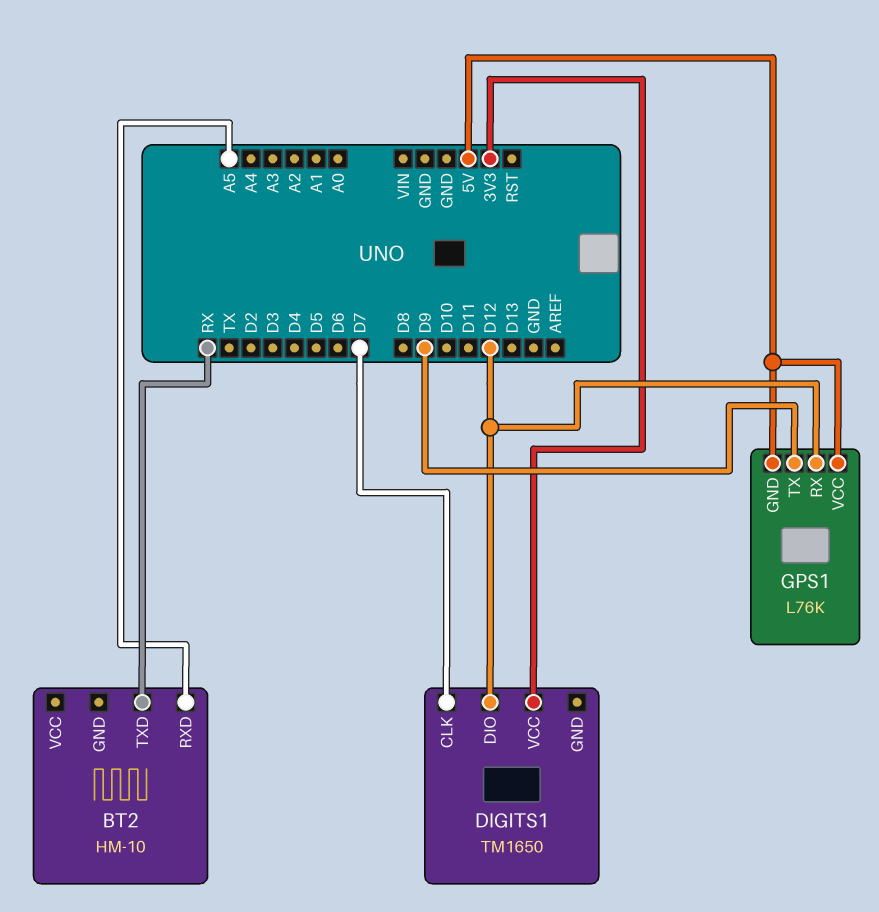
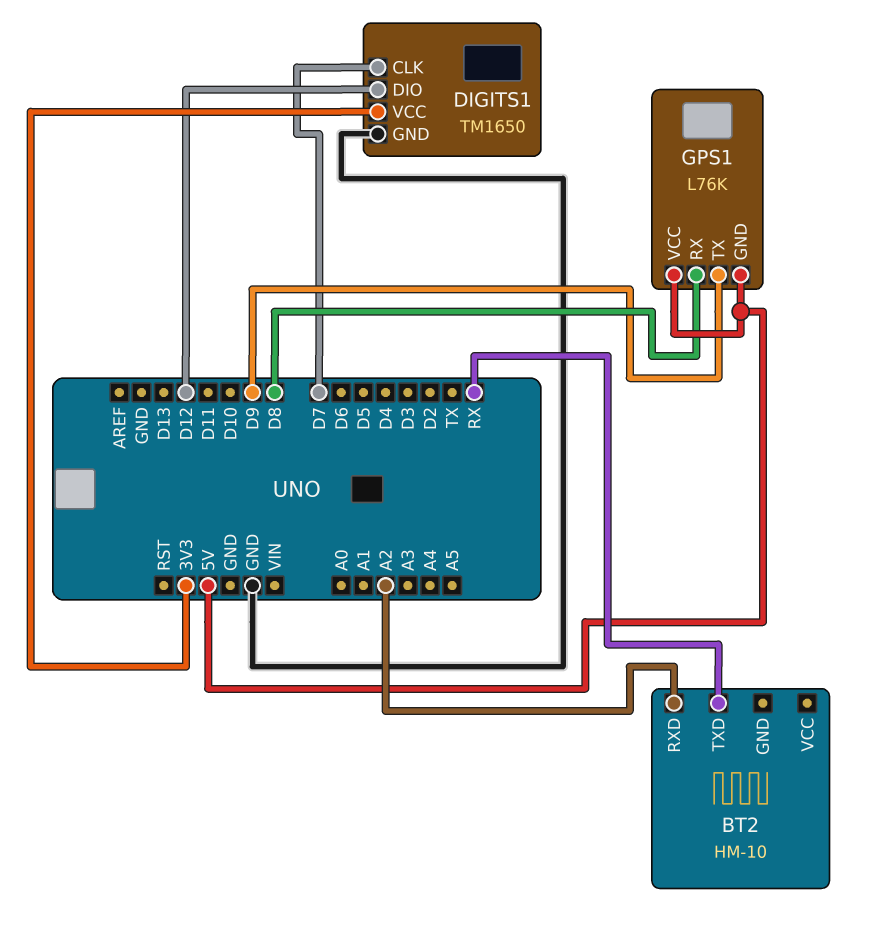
BT2 pin RXD: A5 -> A2
DIGITS1 pin GND: none -> GND
GPS1 pin RX: D12 -> D8

